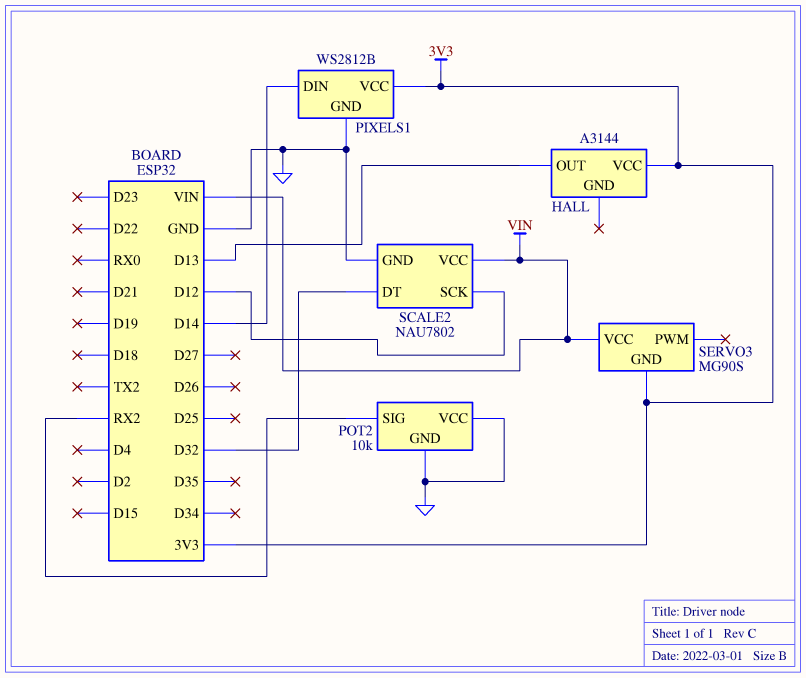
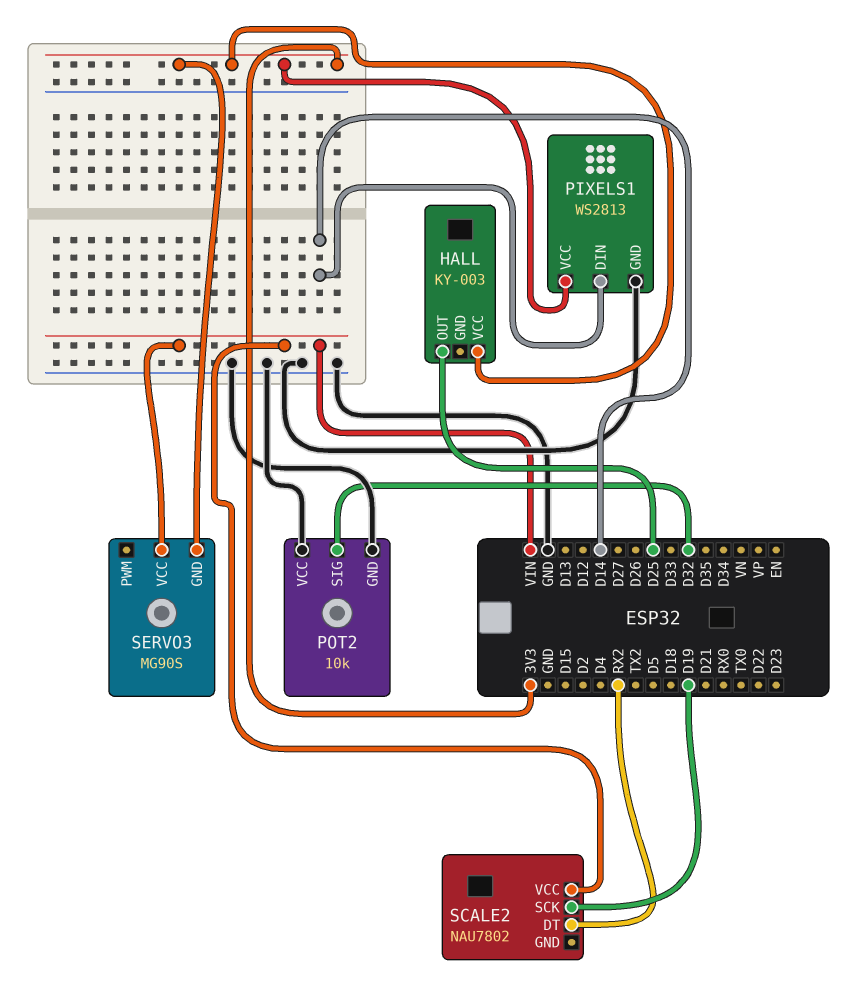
HALL: A3144 -> KY-003
HALL pin OUT: D13 -> D25
PIXELS1: WS2812B -> WS2813
POT2 pin SIG: RX2 -> D32
SCALE2 pin DT: D32 -> RX2
SCALE2 pin GND: GND -> none
SCALE2 pin SCK: D12 -> D19

